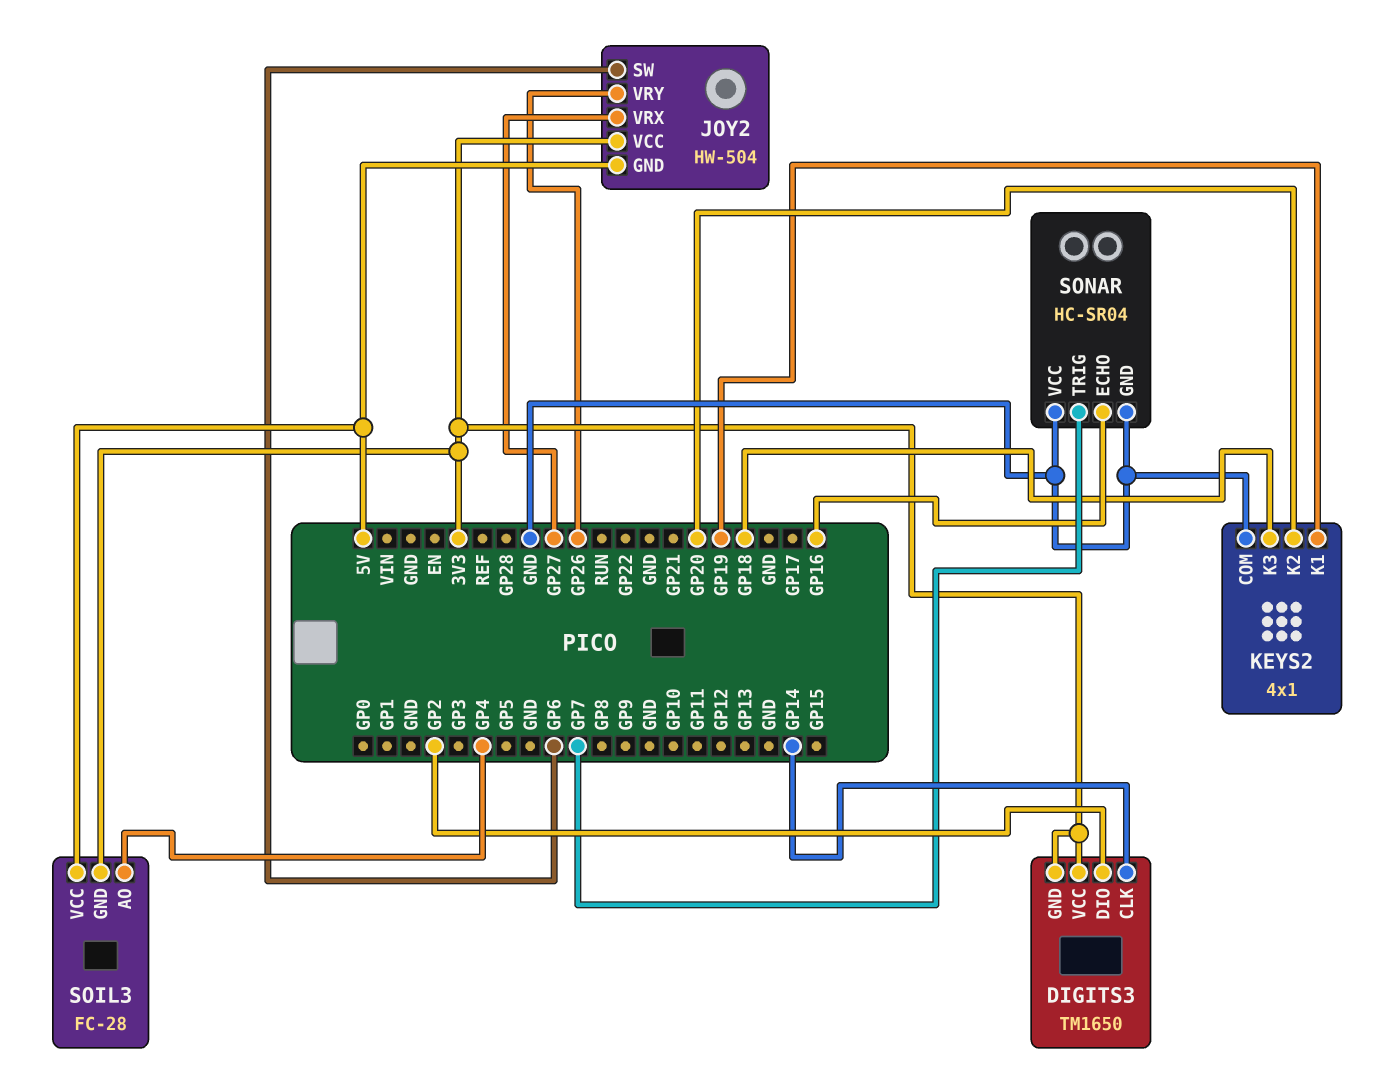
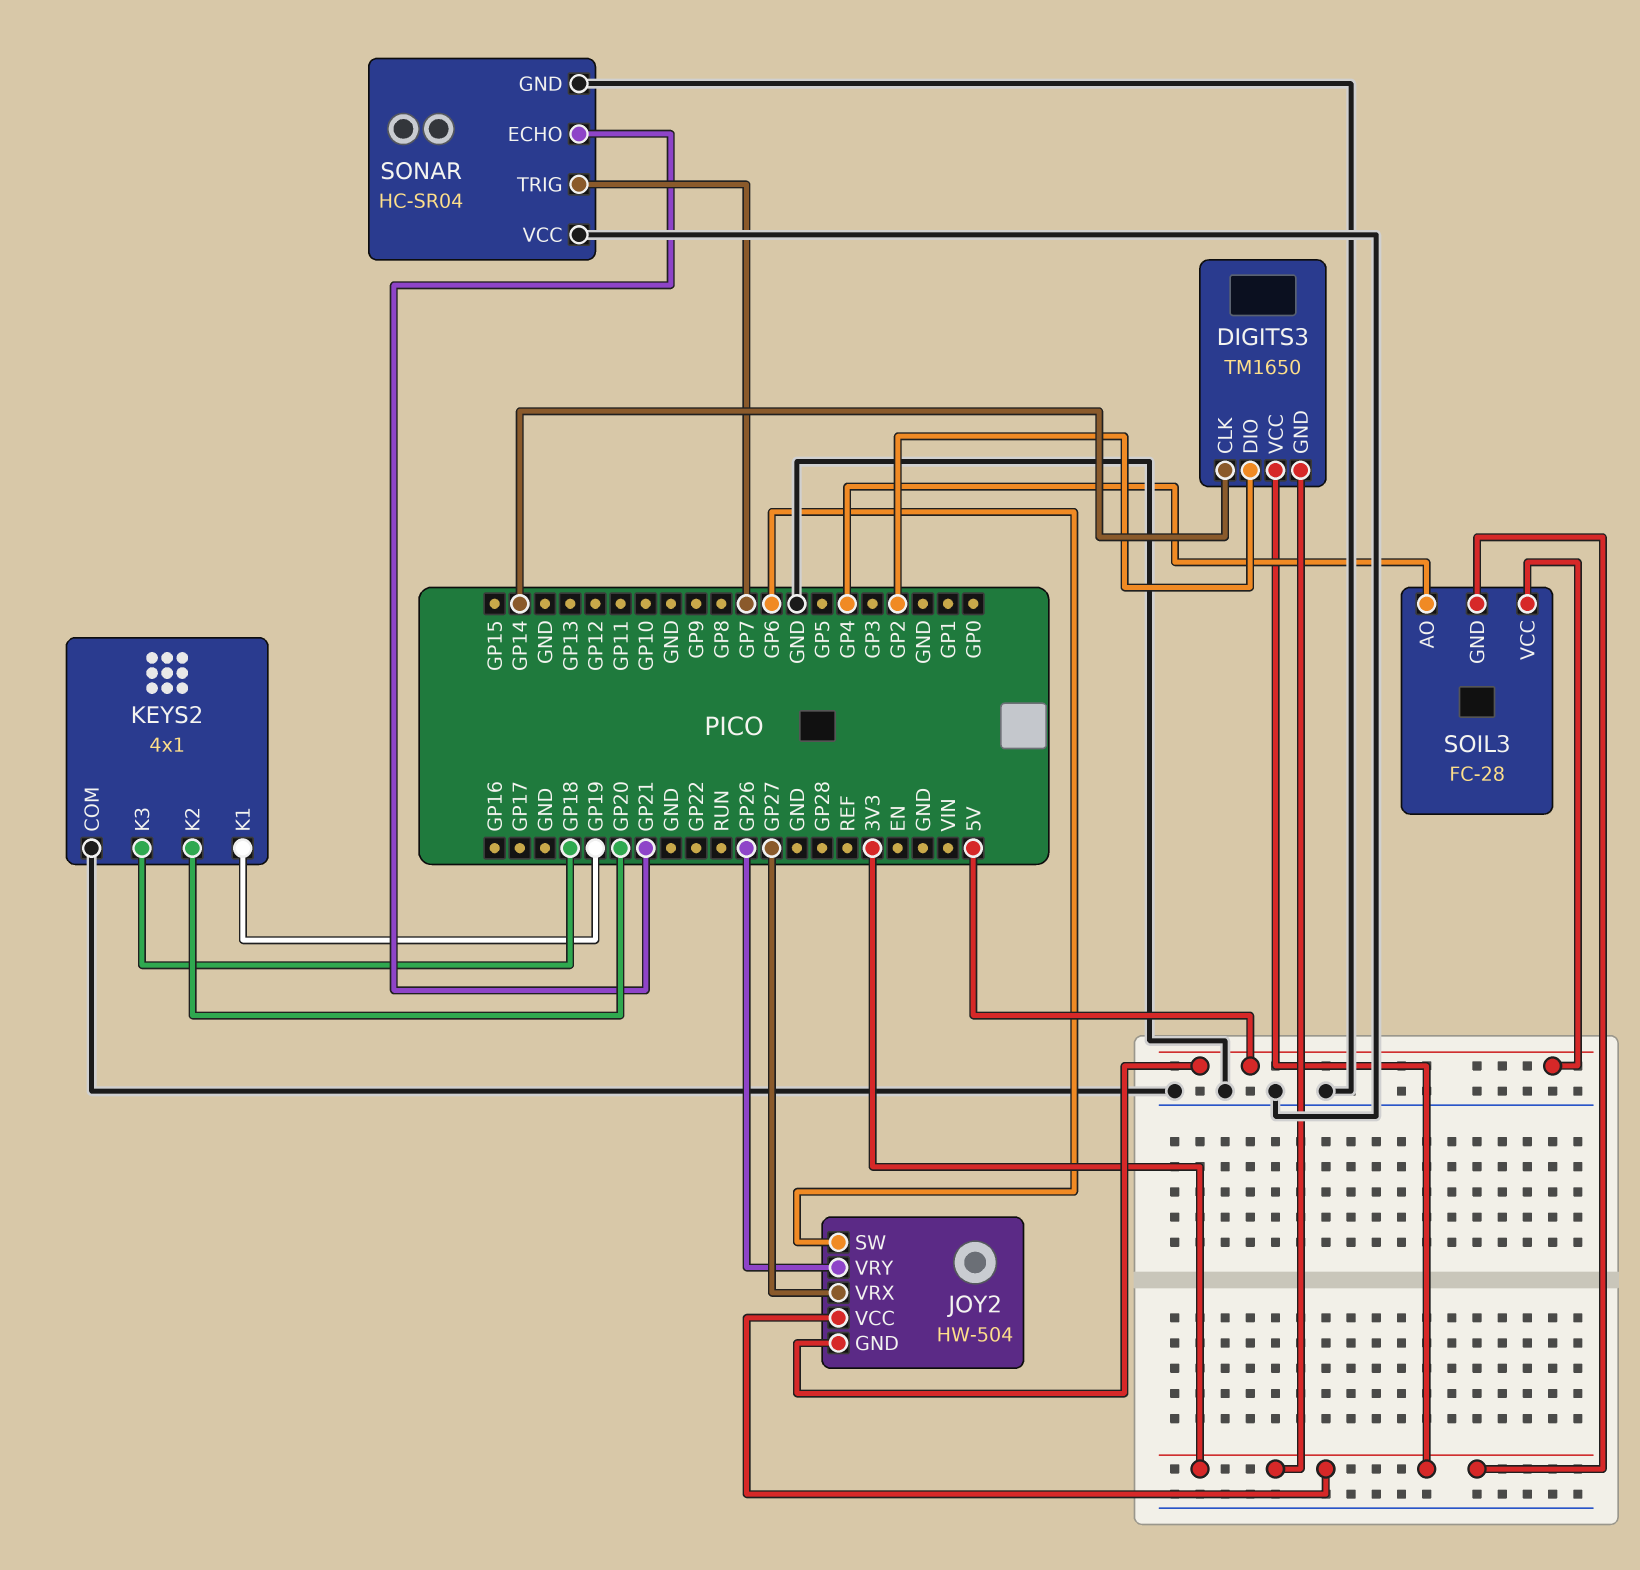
SONAR pin ECHO: GP16 -> GP21

